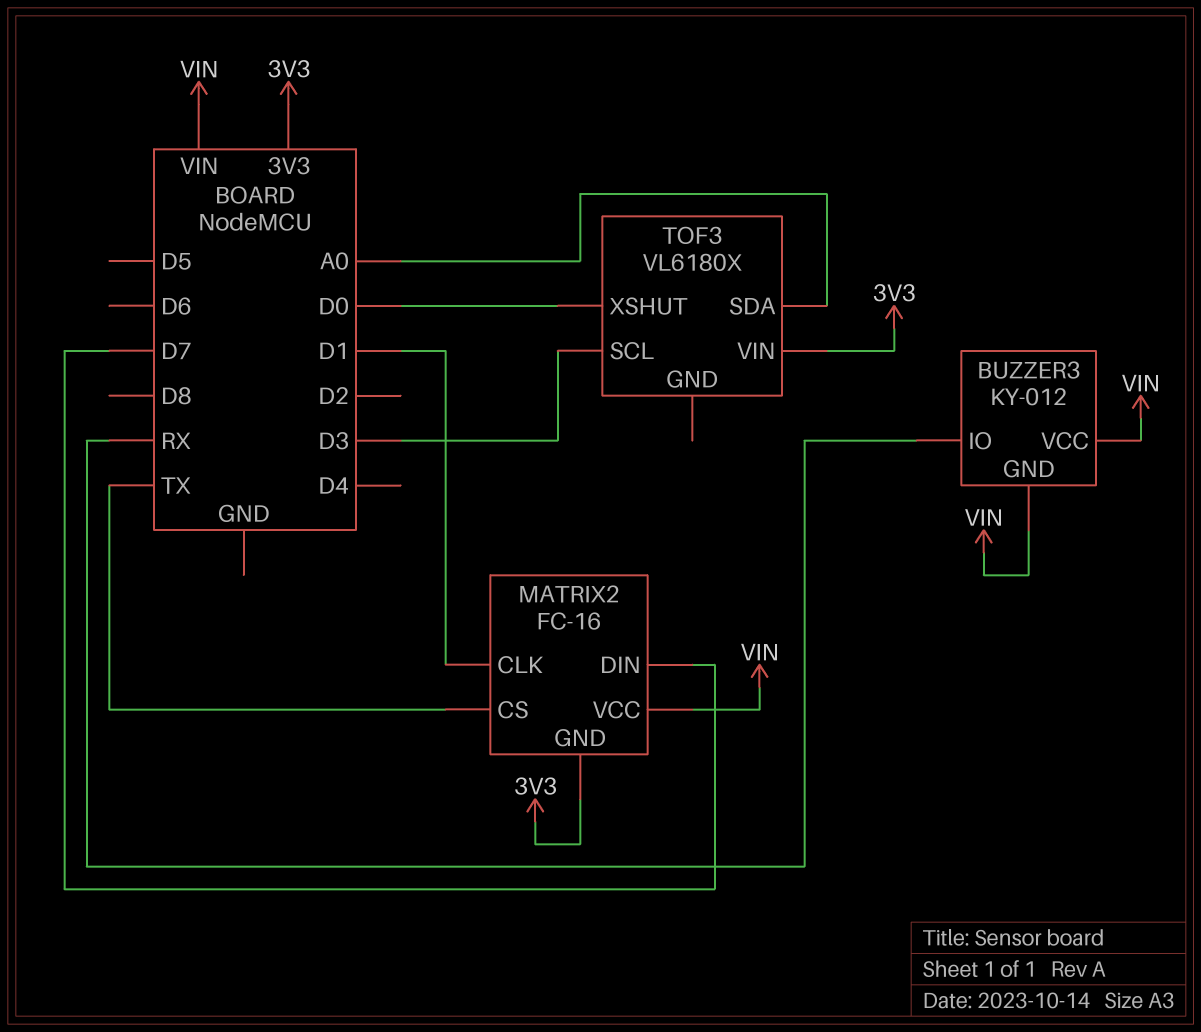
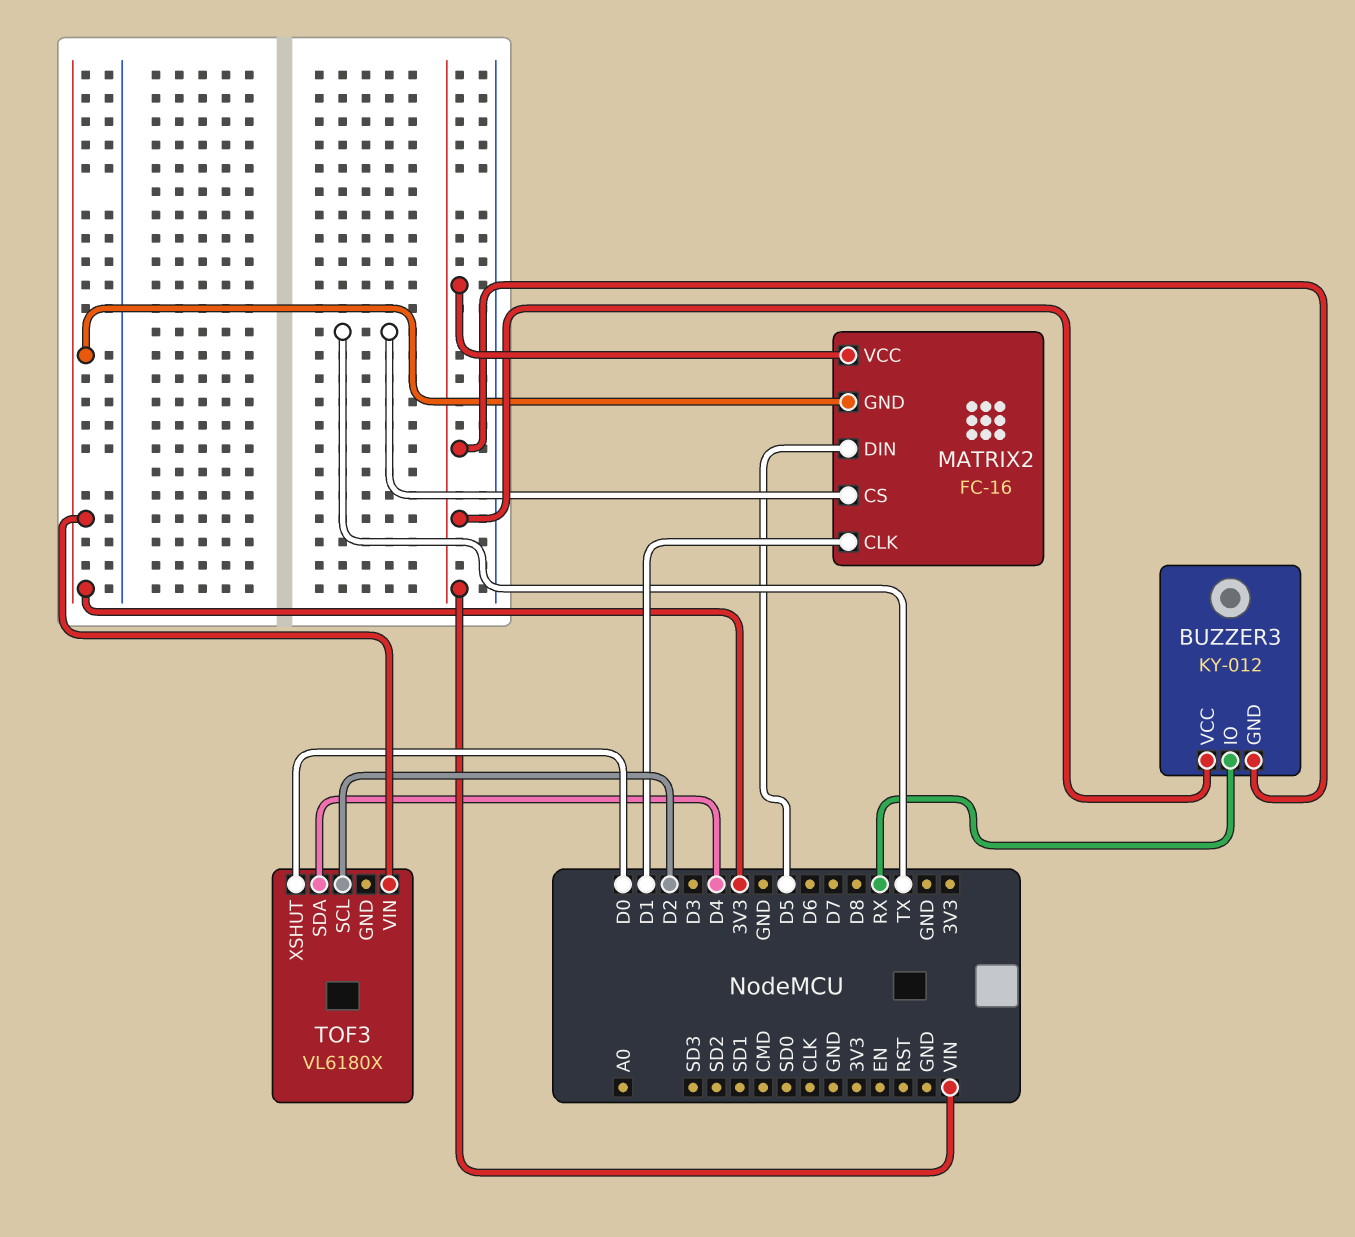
MATRIX2 pin DIN: D7 -> D5
TOF3 pin SCL: D3 -> D2
TOF3 pin SDA: A0 -> D4

